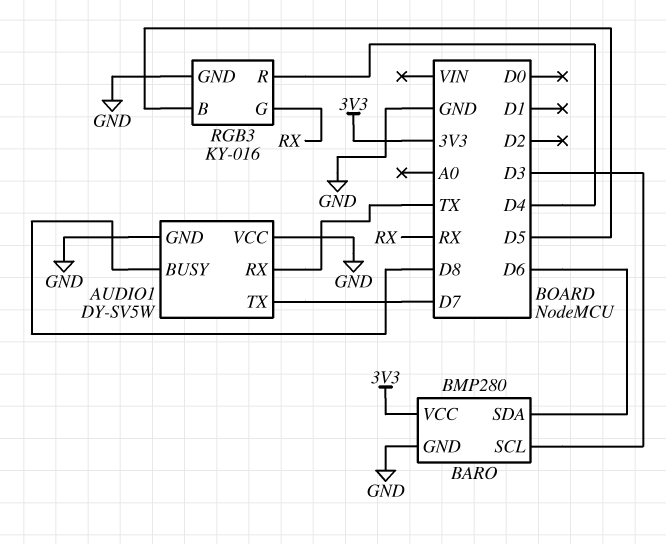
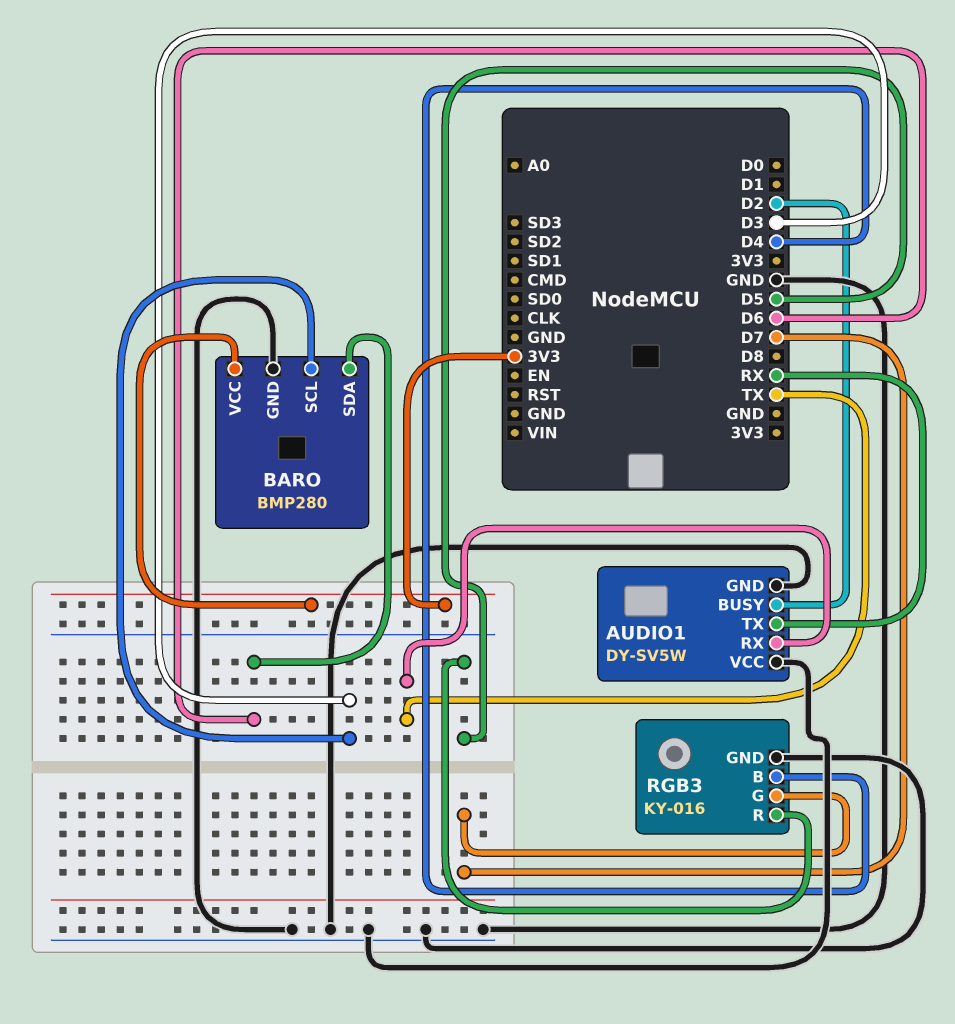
AUDIO1 pin BUSY: D8 -> D2
AUDIO1 pin TX: D7 -> RX
RGB3 pin B: D5 -> D4
RGB3 pin G: RX -> D7
RGB3 pin R: D4 -> D5

